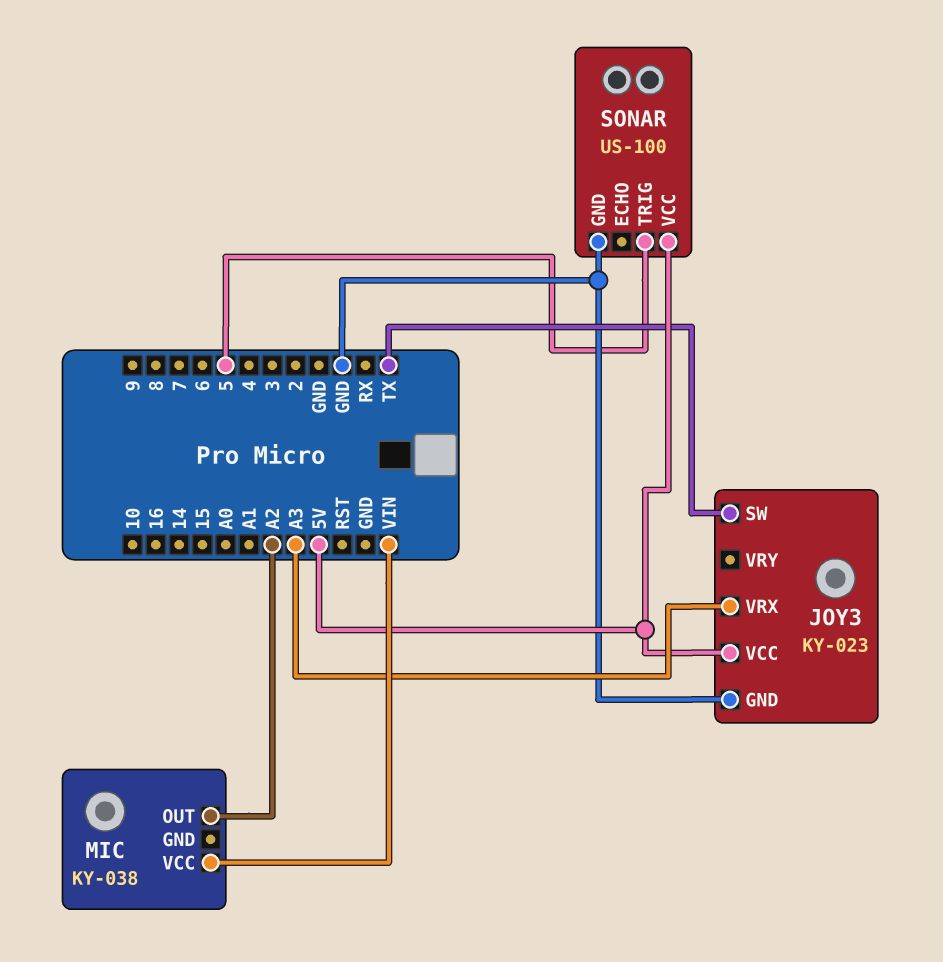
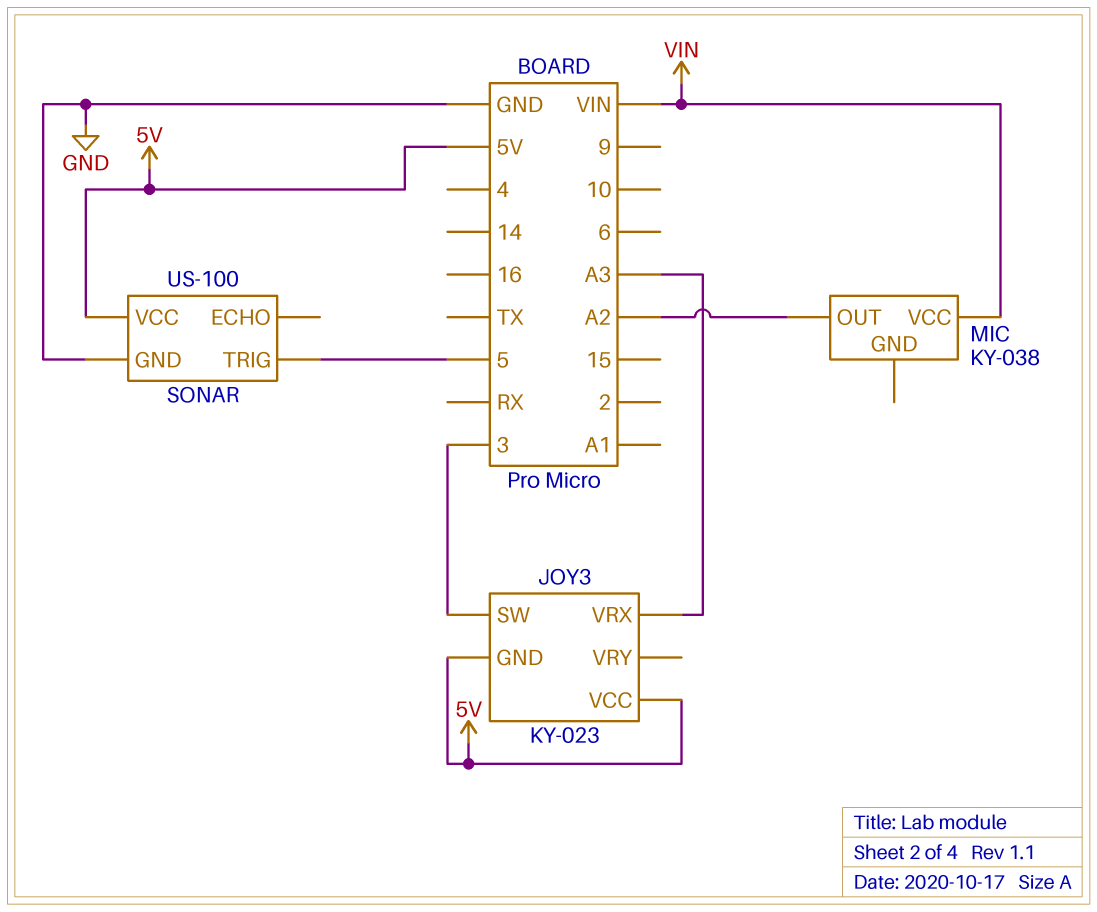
JOY3 pin GND: GND -> 5V
JOY3 pin SW: TX -> 3

